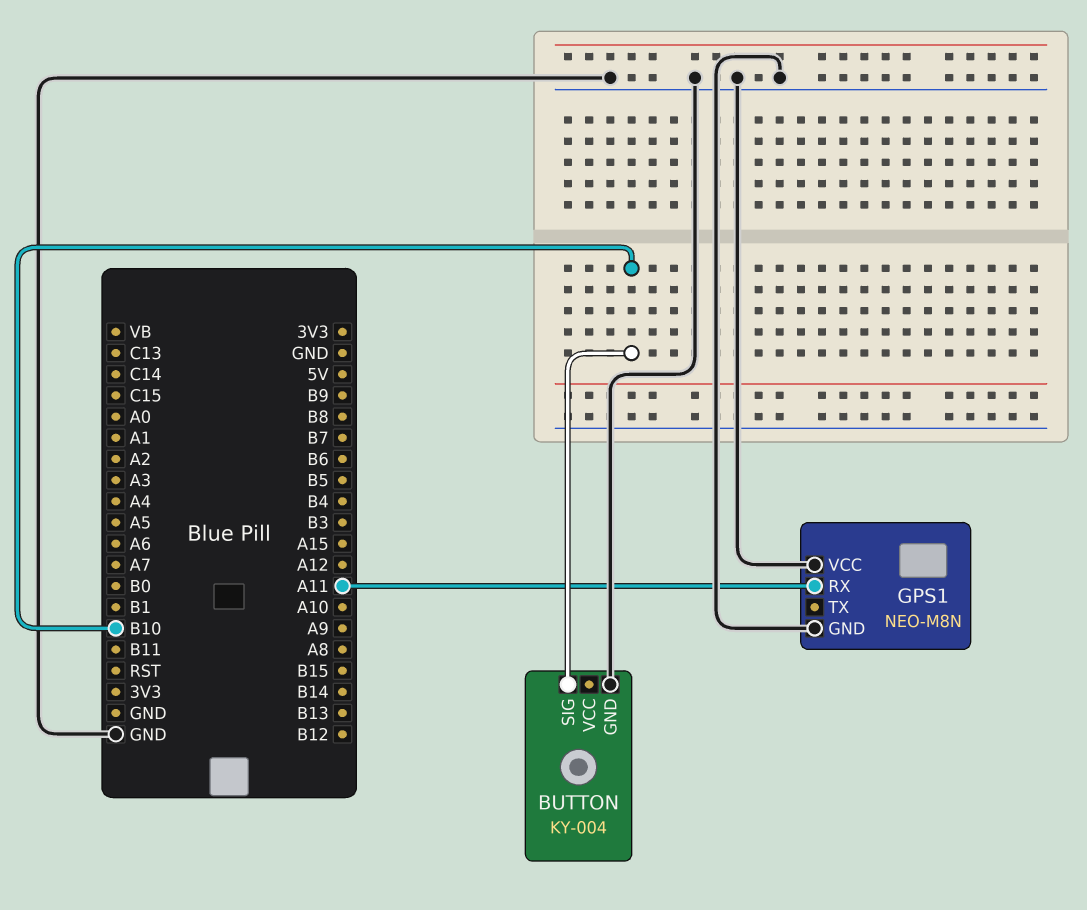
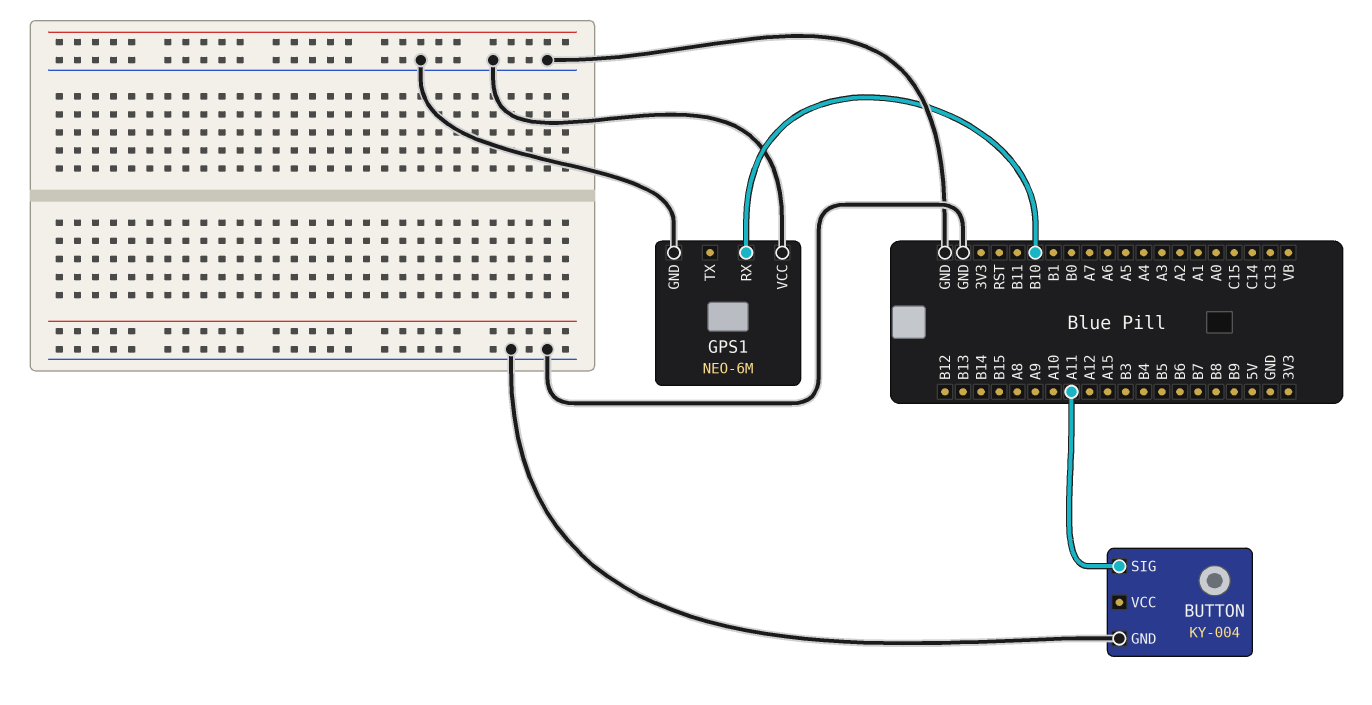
BUTTON pin SIG: B10 -> A11
GPS1: NEO-M8N -> NEO-6M
GPS1 pin RX: A11 -> B10

